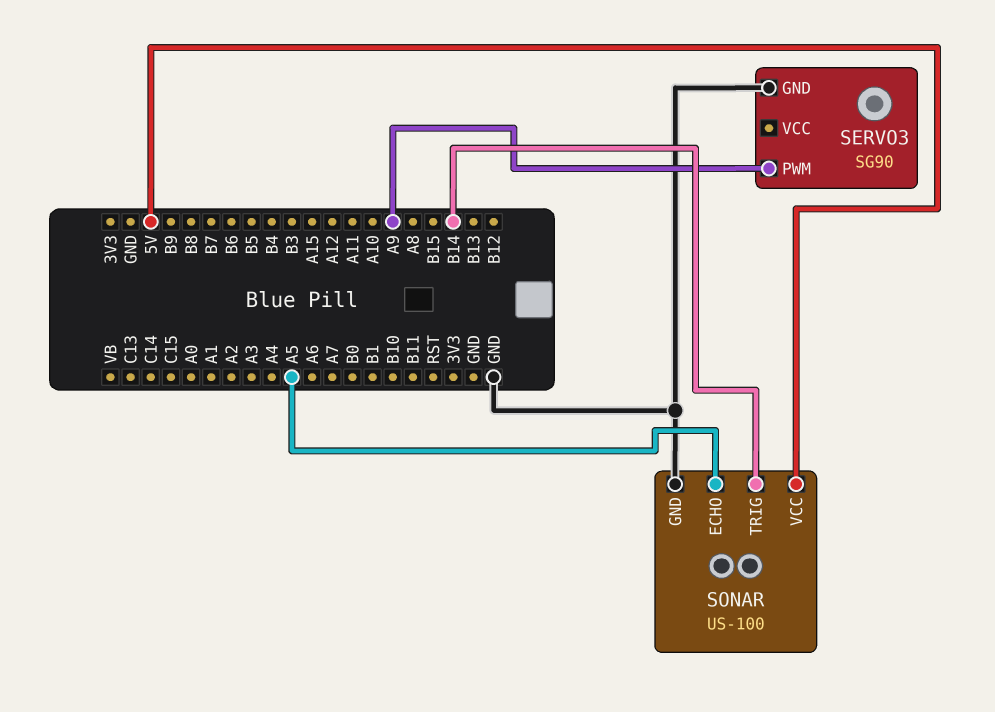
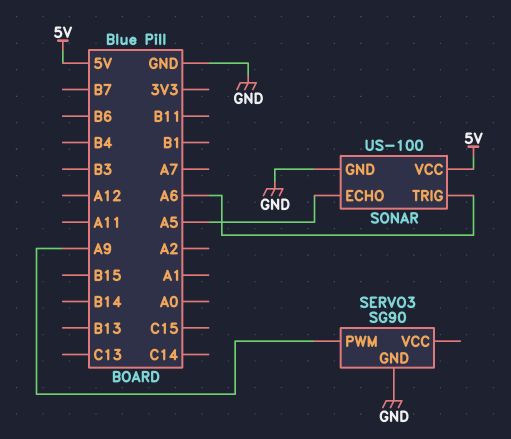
SONAR pin TRIG: B14 -> A6

